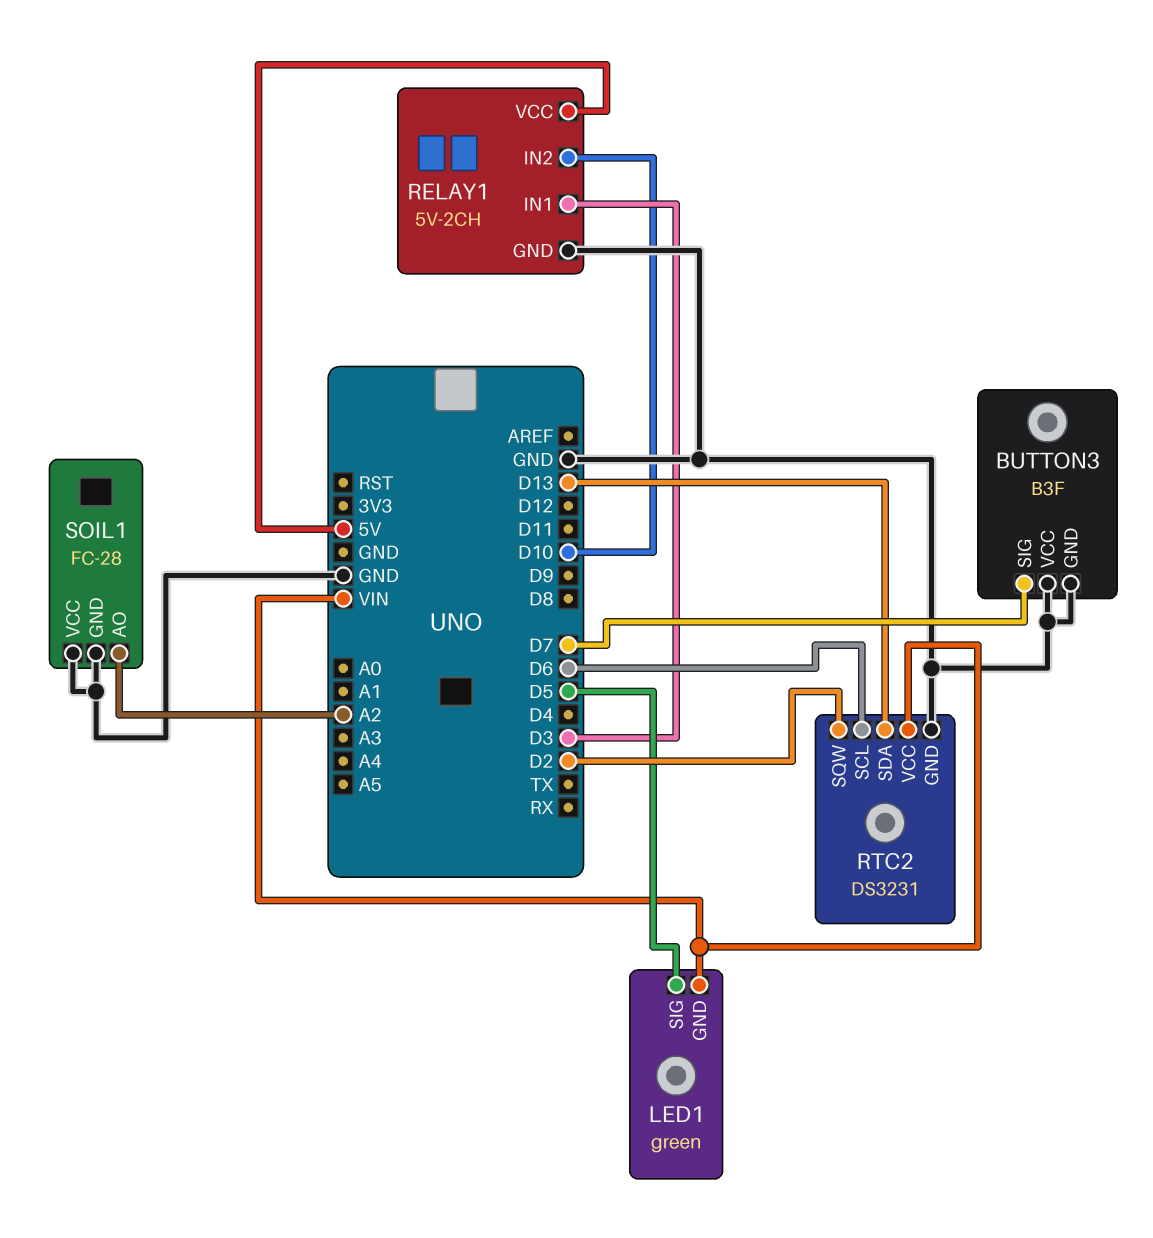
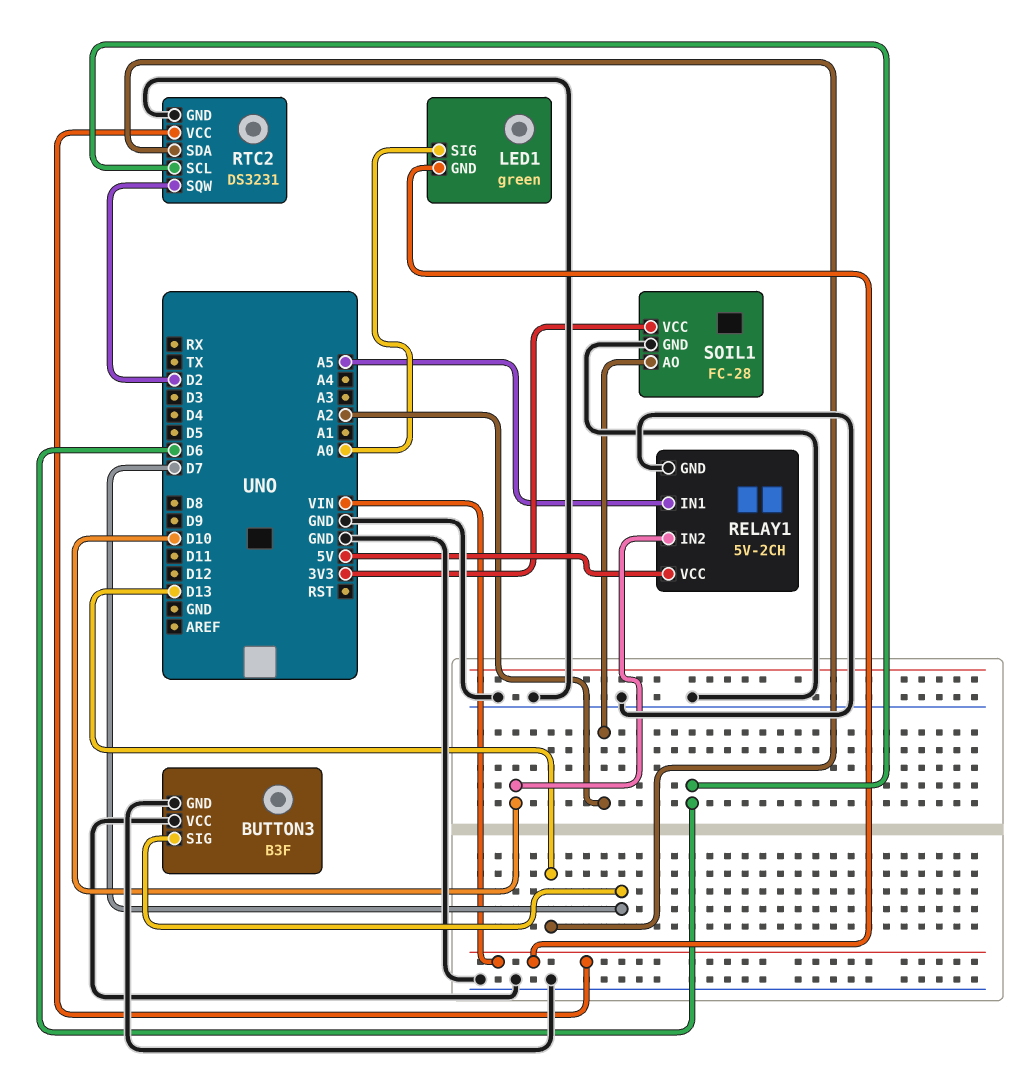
LED1 pin SIG: D5 -> A0
RELAY1 pin IN1: D3 -> A5
SOIL1 pin VCC: GND -> 3V3

